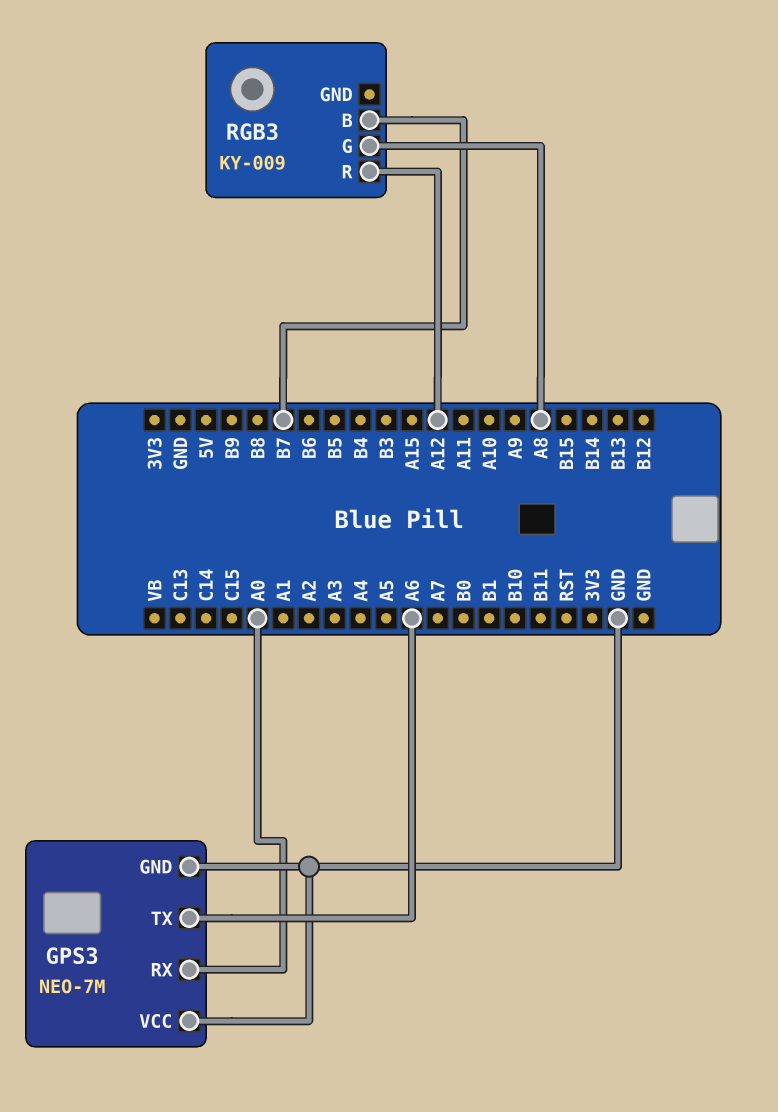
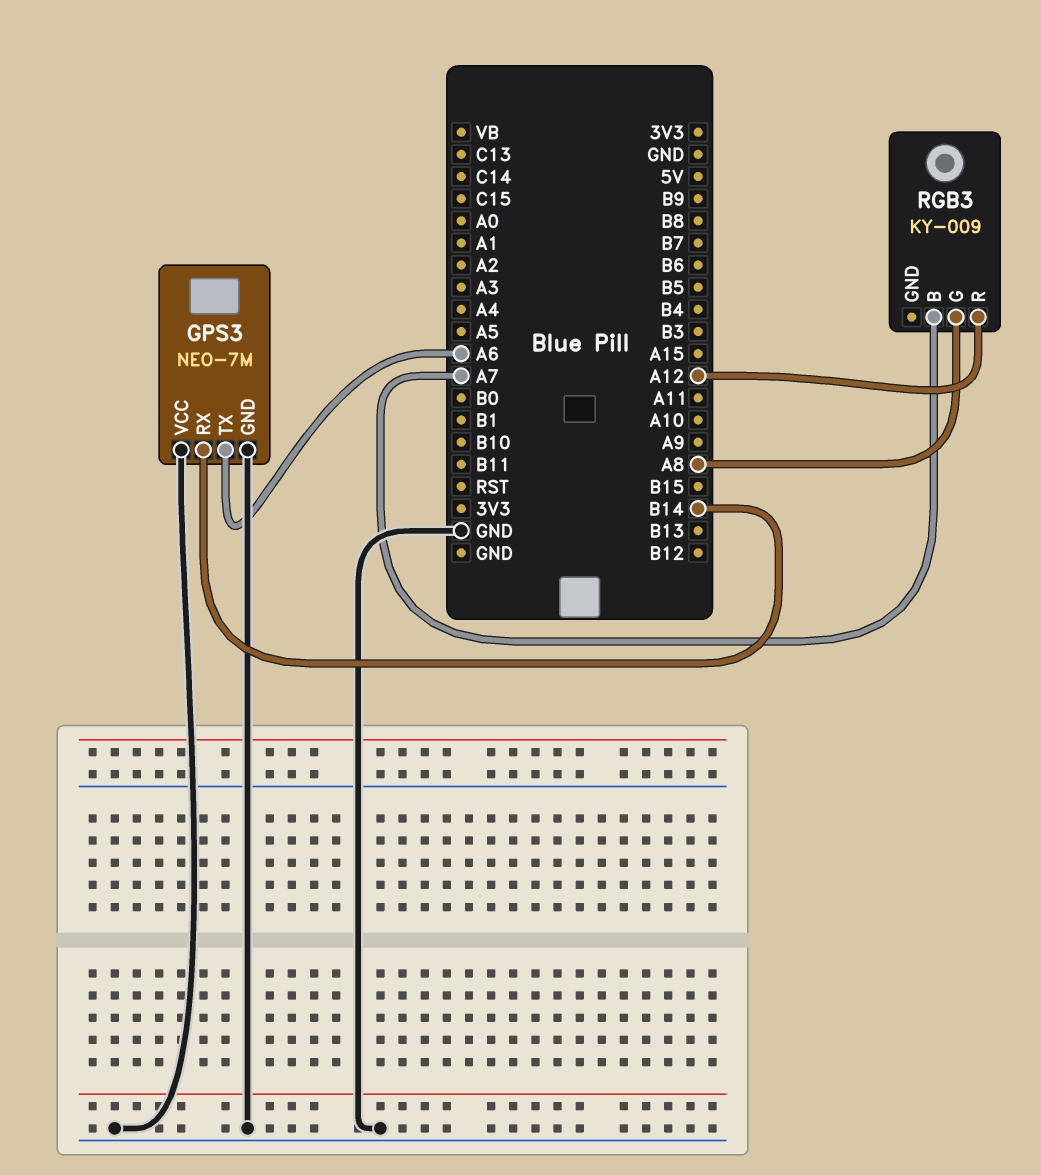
GPS3 pin RX: A0 -> B14
RGB3 pin B: B7 -> A7

